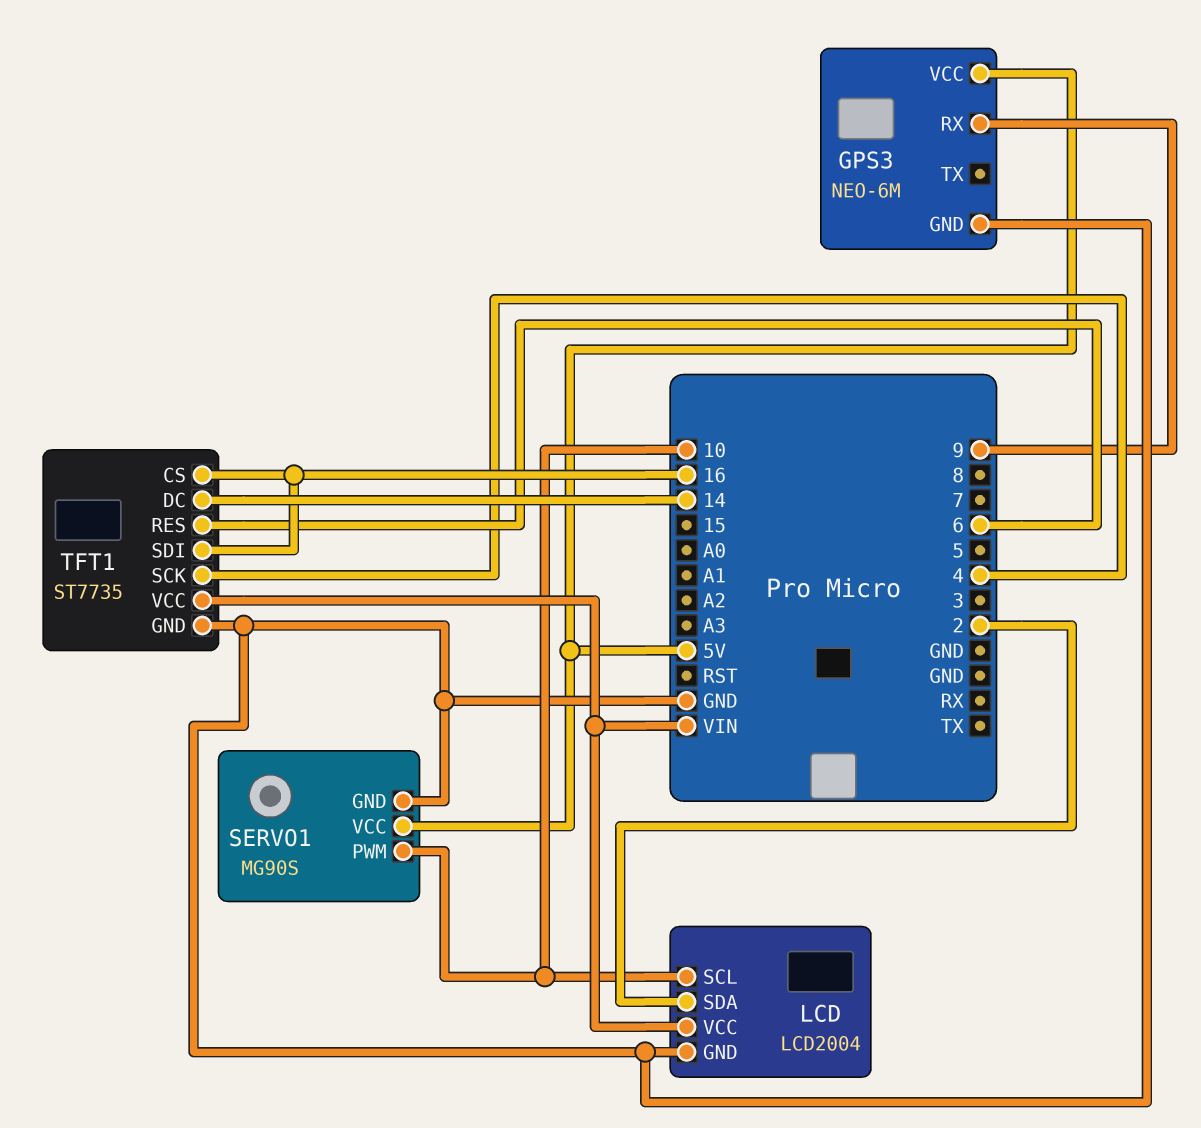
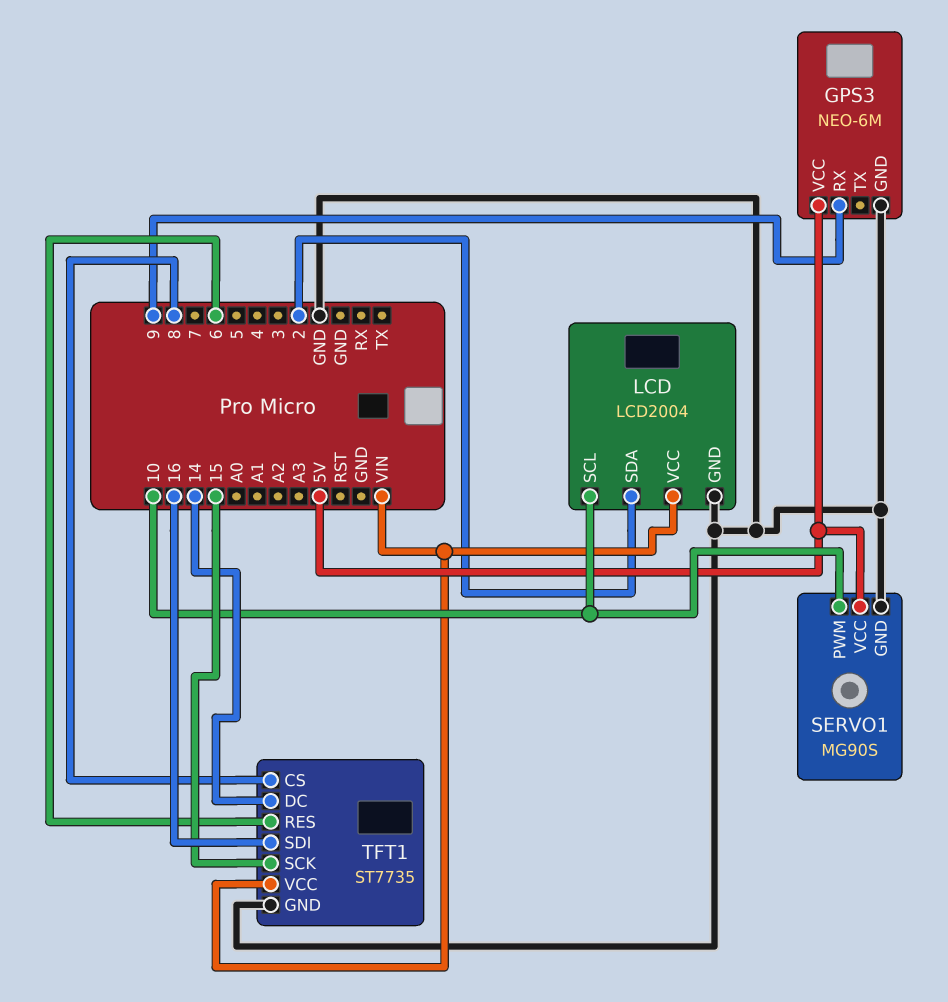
TFT1 pin CS: 16 -> 8
TFT1 pin SCK: 4 -> 15

